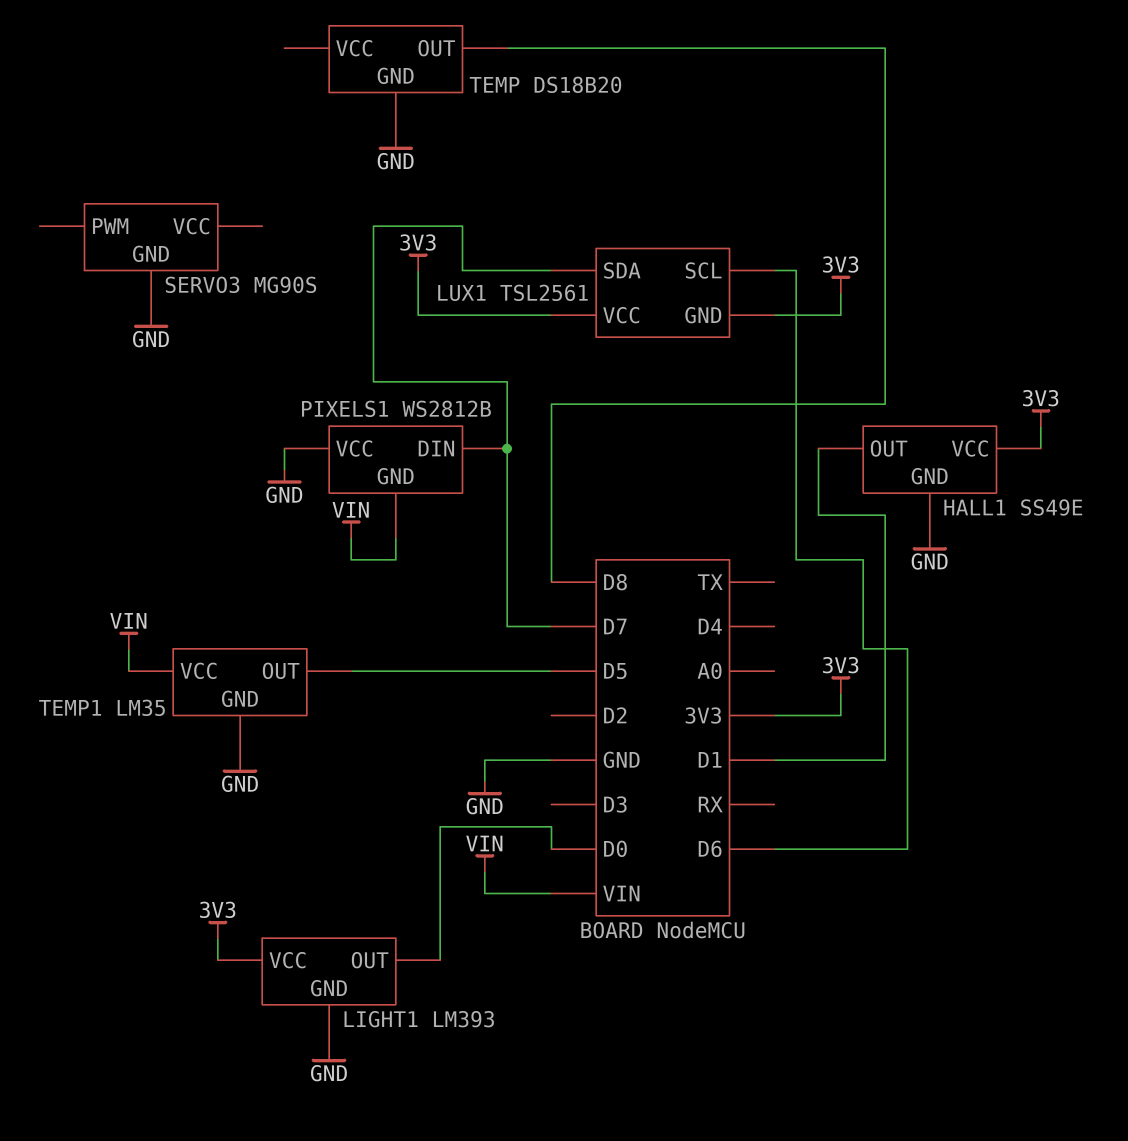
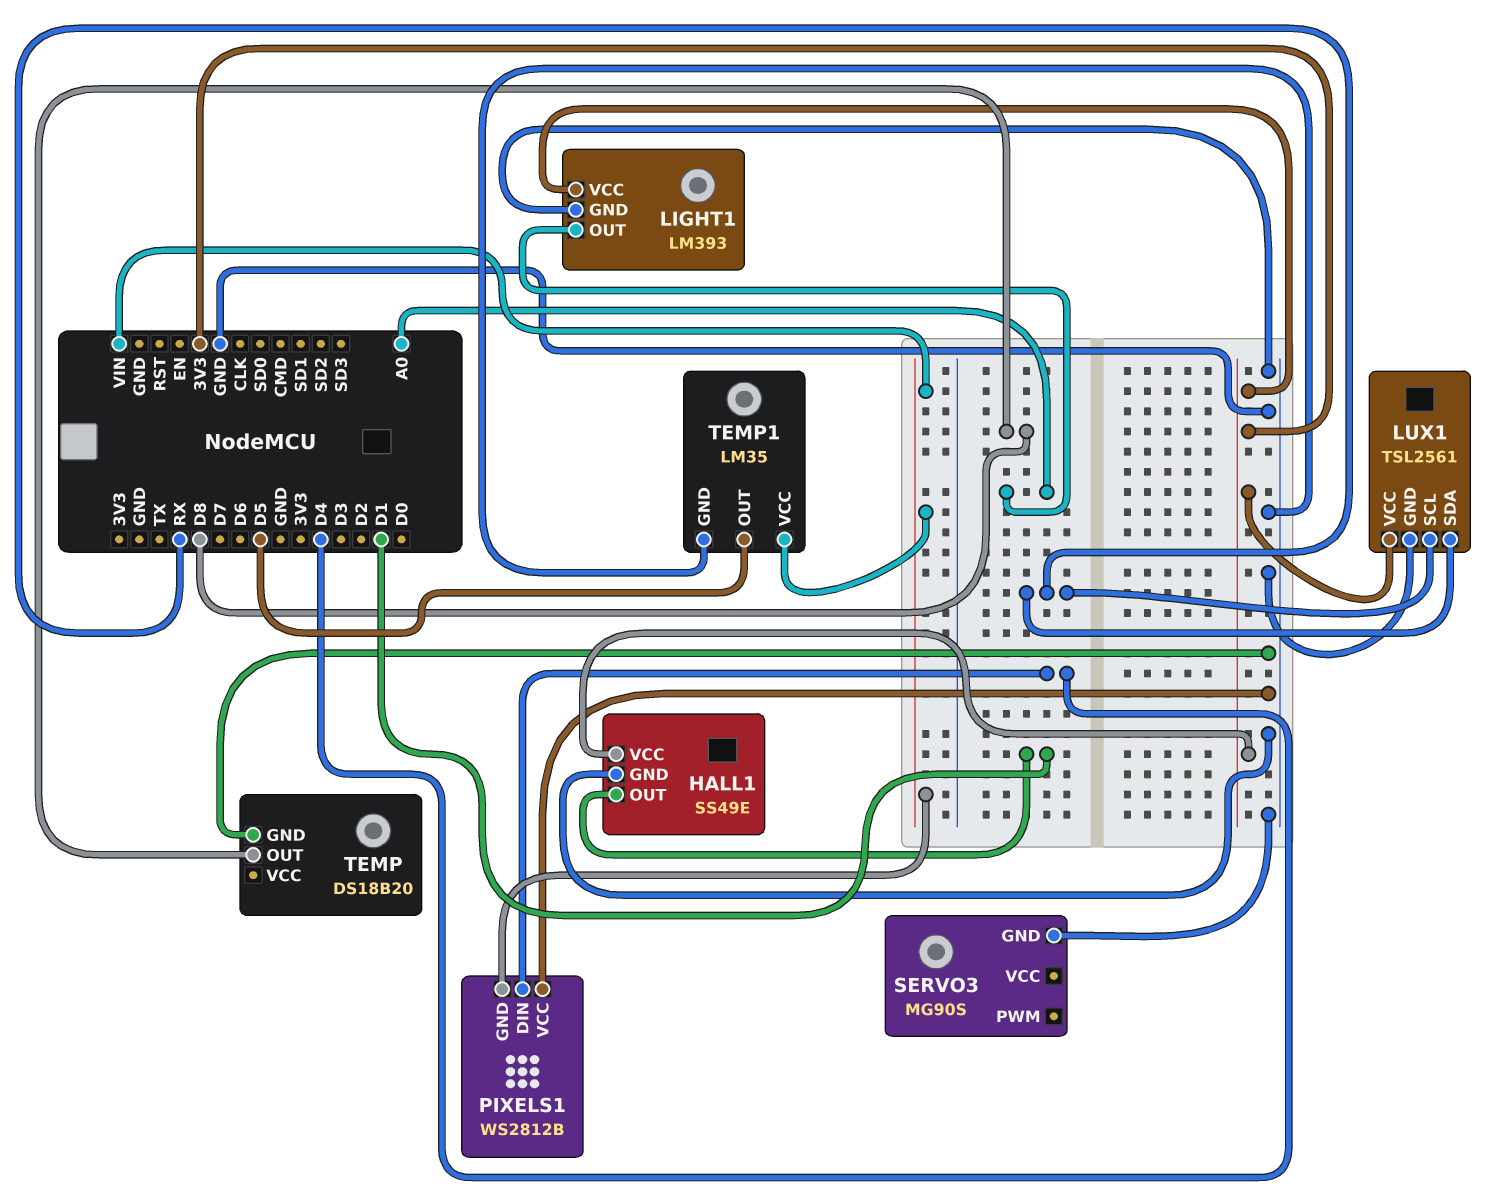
LIGHT1 pin OUT: D0 -> A0
LUX1 pin GND: 3V3 -> GND
LUX1 pin SCL: D6 -> RX
LUX1 pin SDA: D7 -> RX
PIXELS1 pin DIN: D7 -> D4

